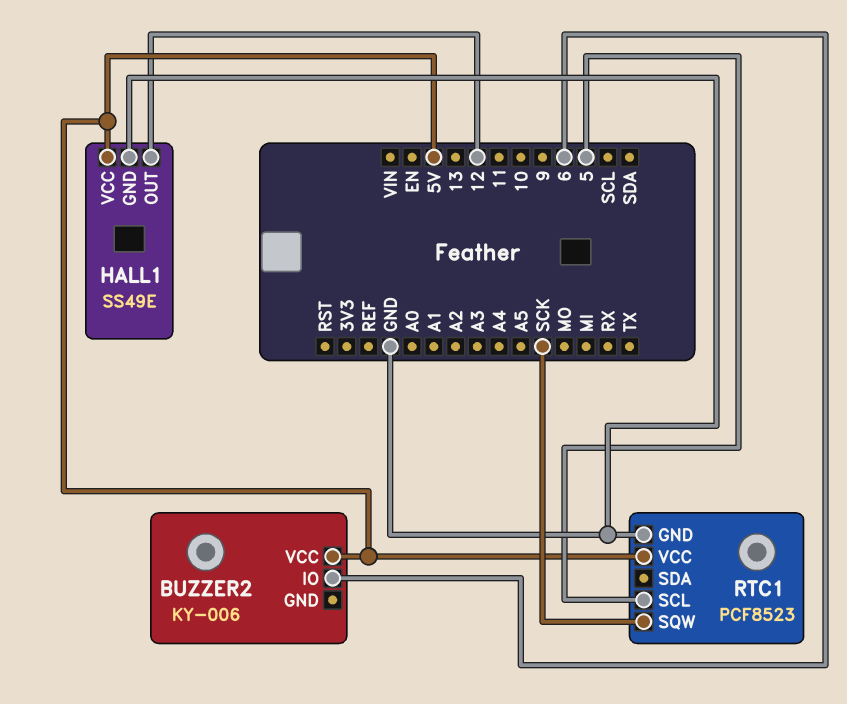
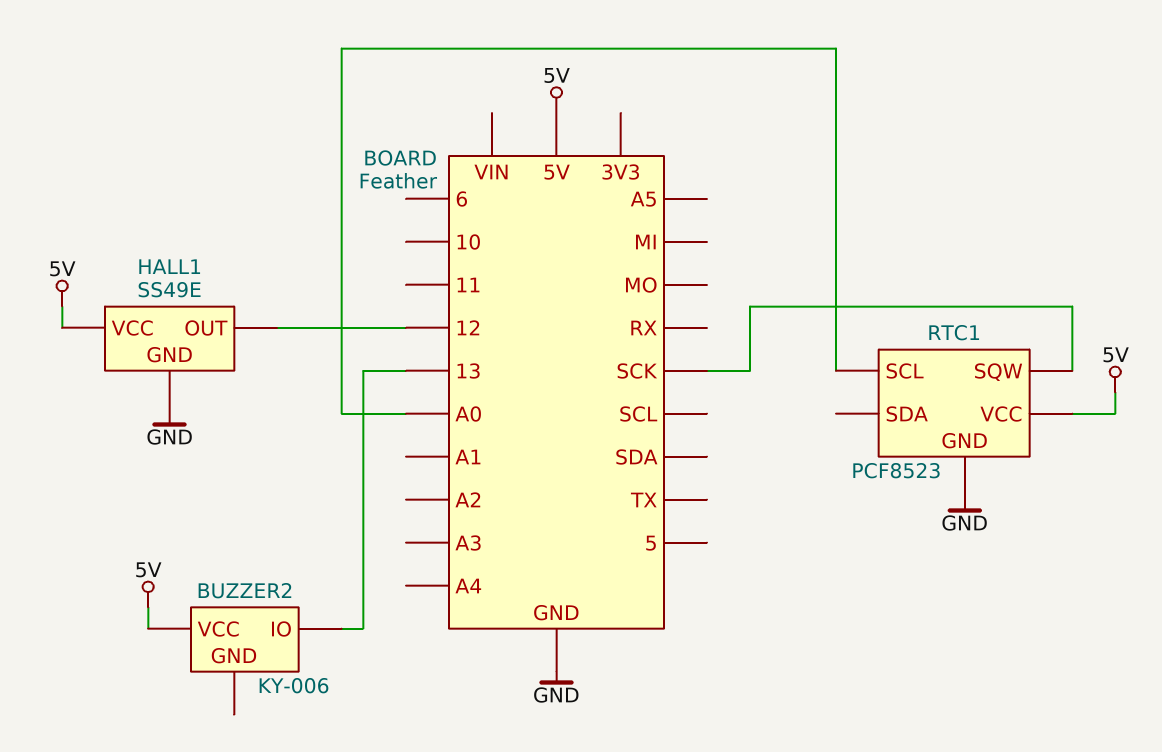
BUZZER2 pin IO: 6 -> 13
RTC1 pin SCL: 5 -> A0

